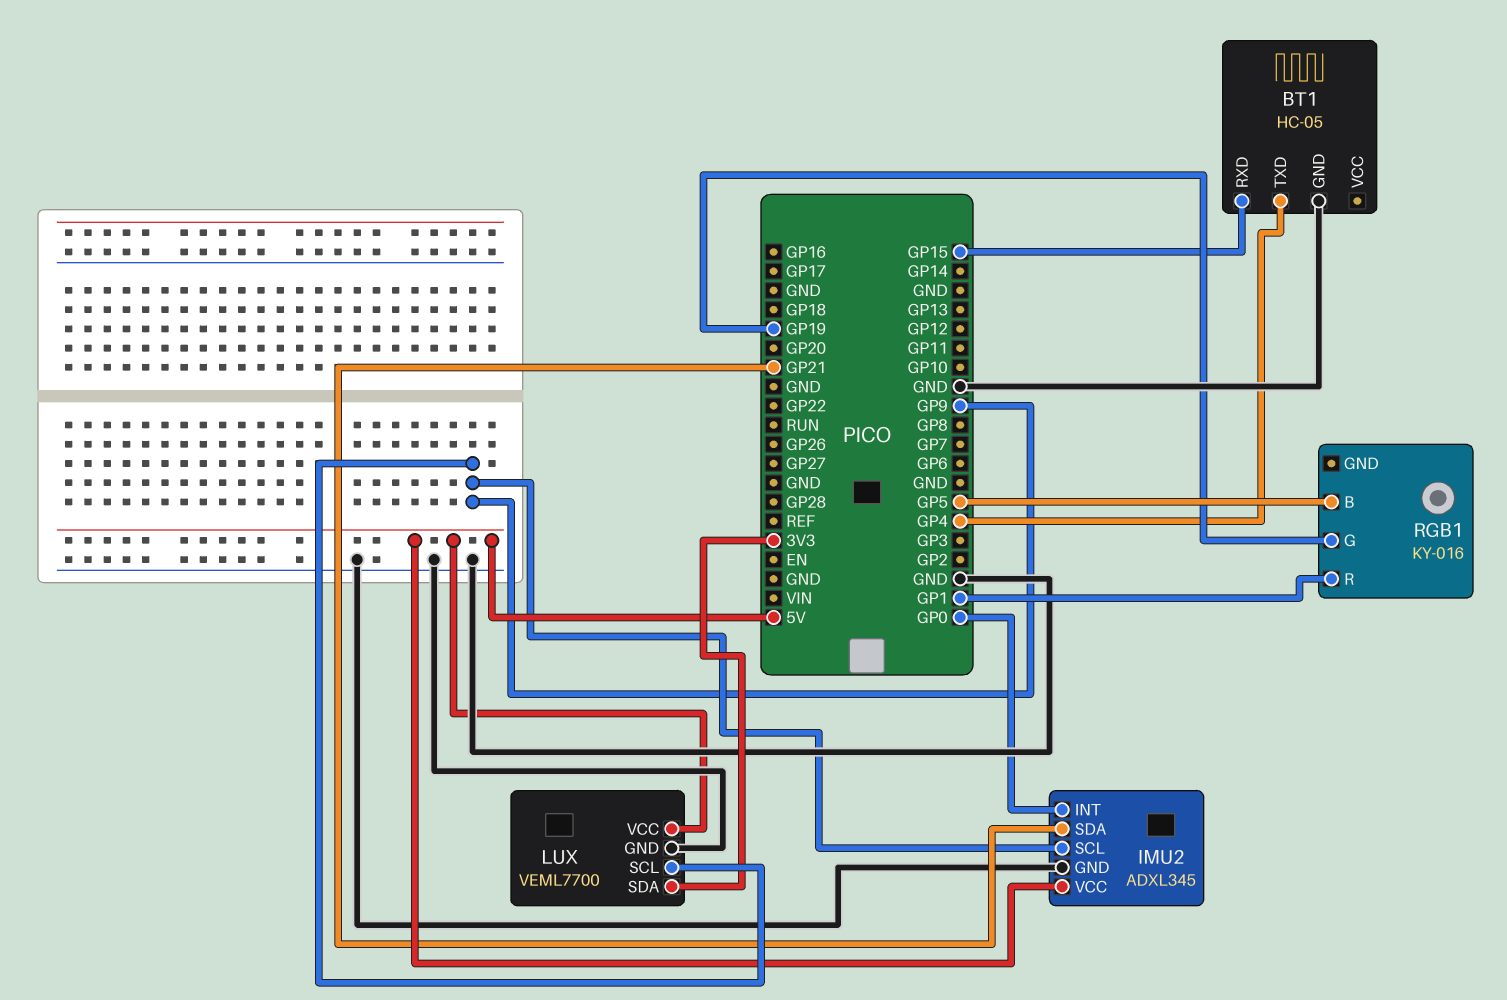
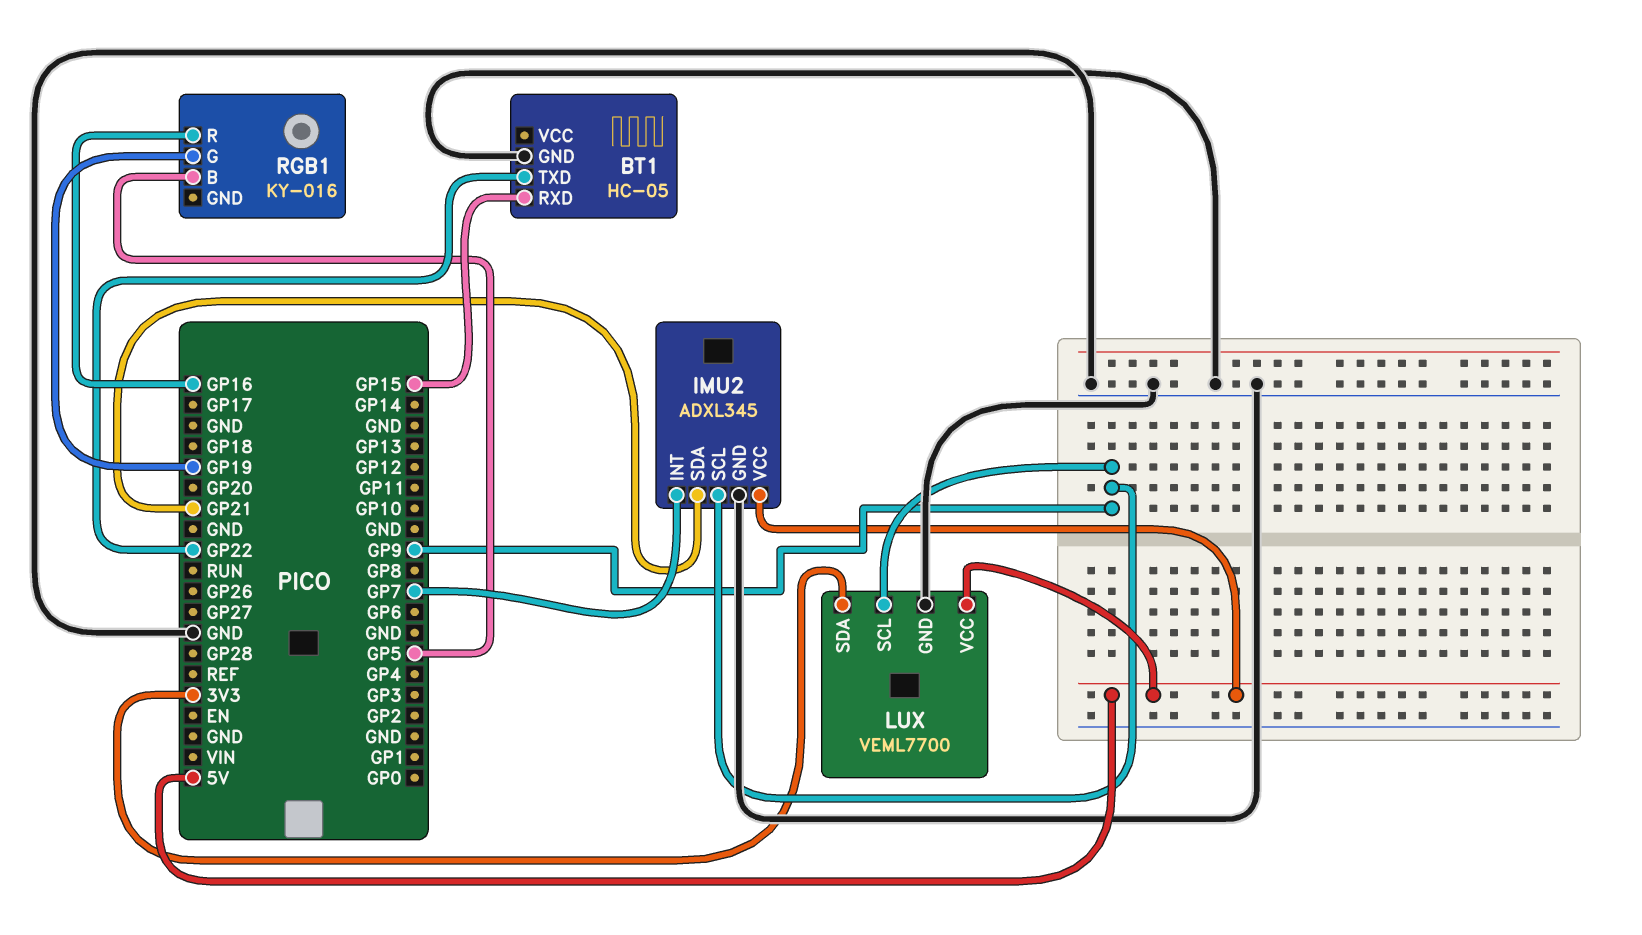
BT1 pin TXD: GP4 -> GP22
IMU2 pin INT: GP0 -> GP7
RGB1 pin R: GP1 -> GP16

